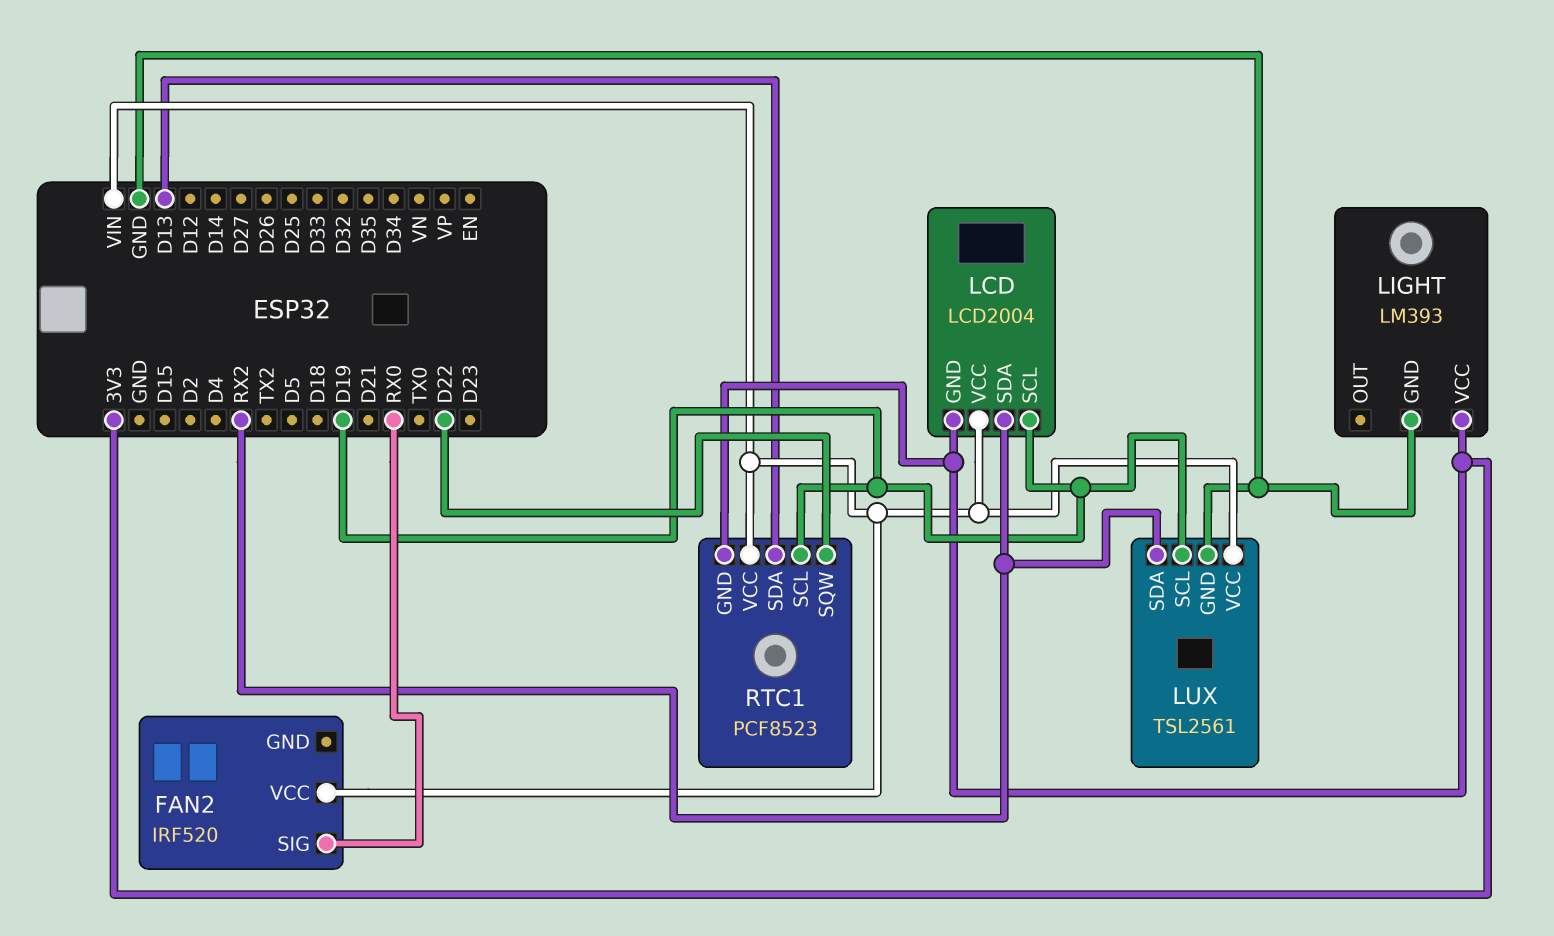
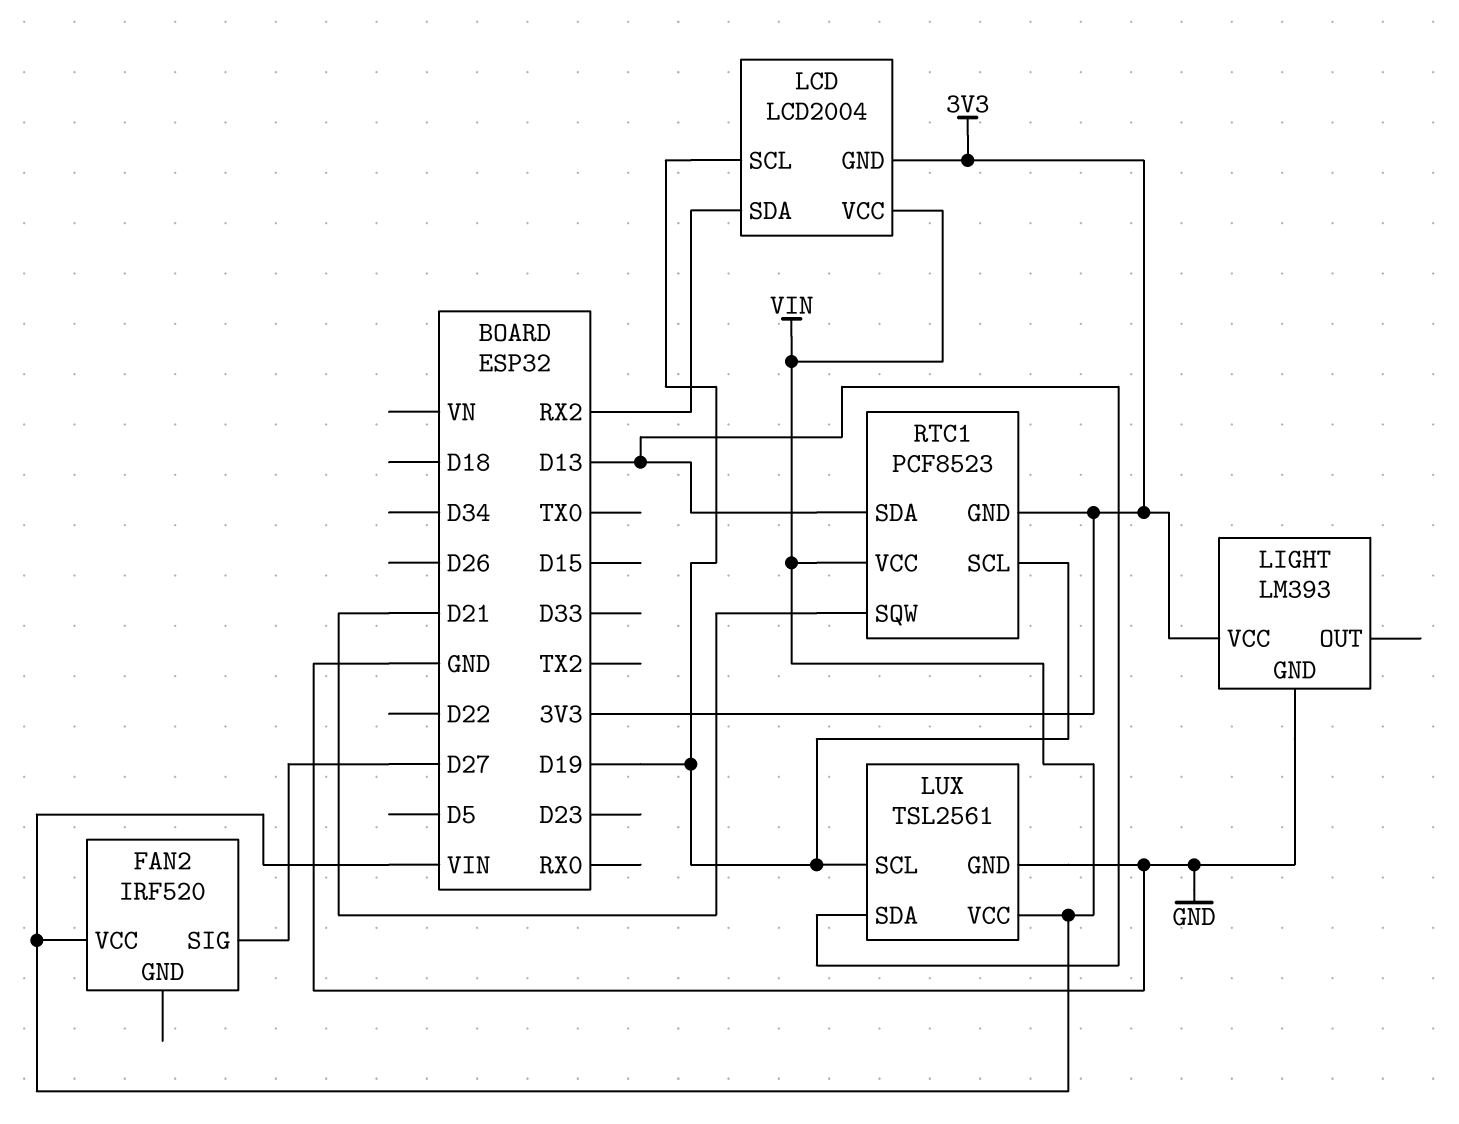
FAN2 pin SIG: RX0 -> D27
LUX pin SDA: RX2 -> D13
RTC1 pin SQW: D22 -> D21

